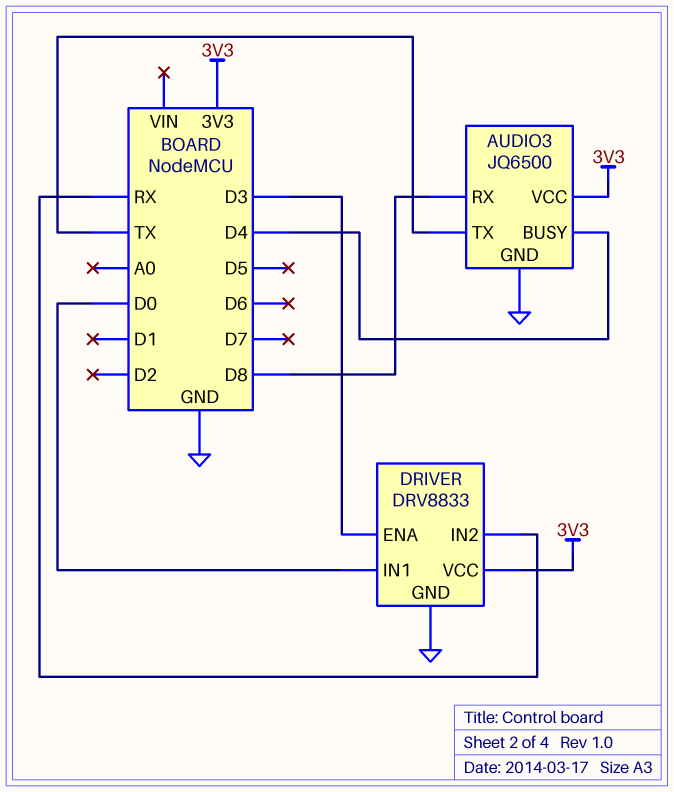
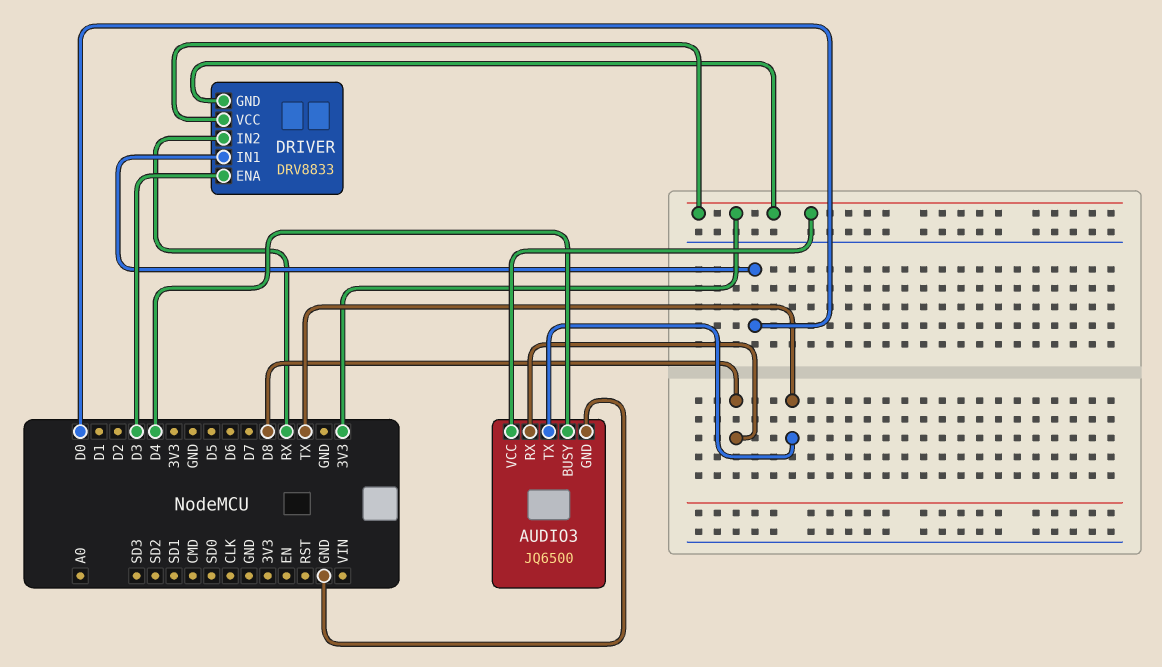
DRIVER pin GND: GND -> 3V3

